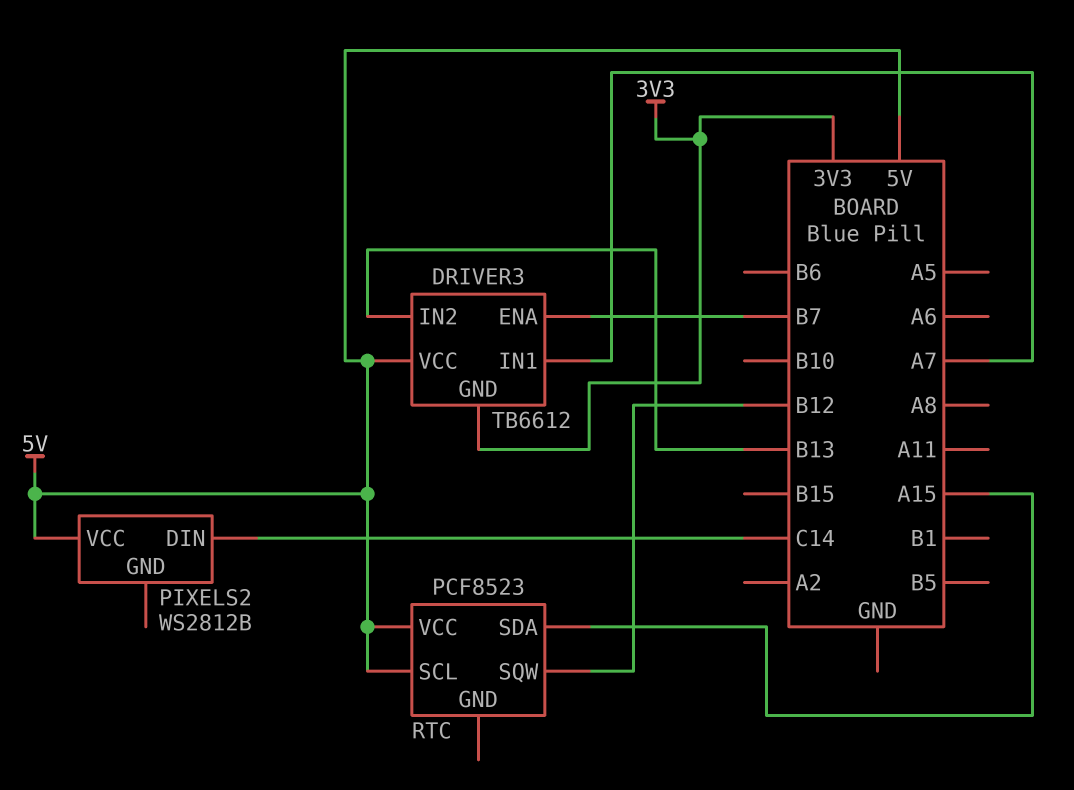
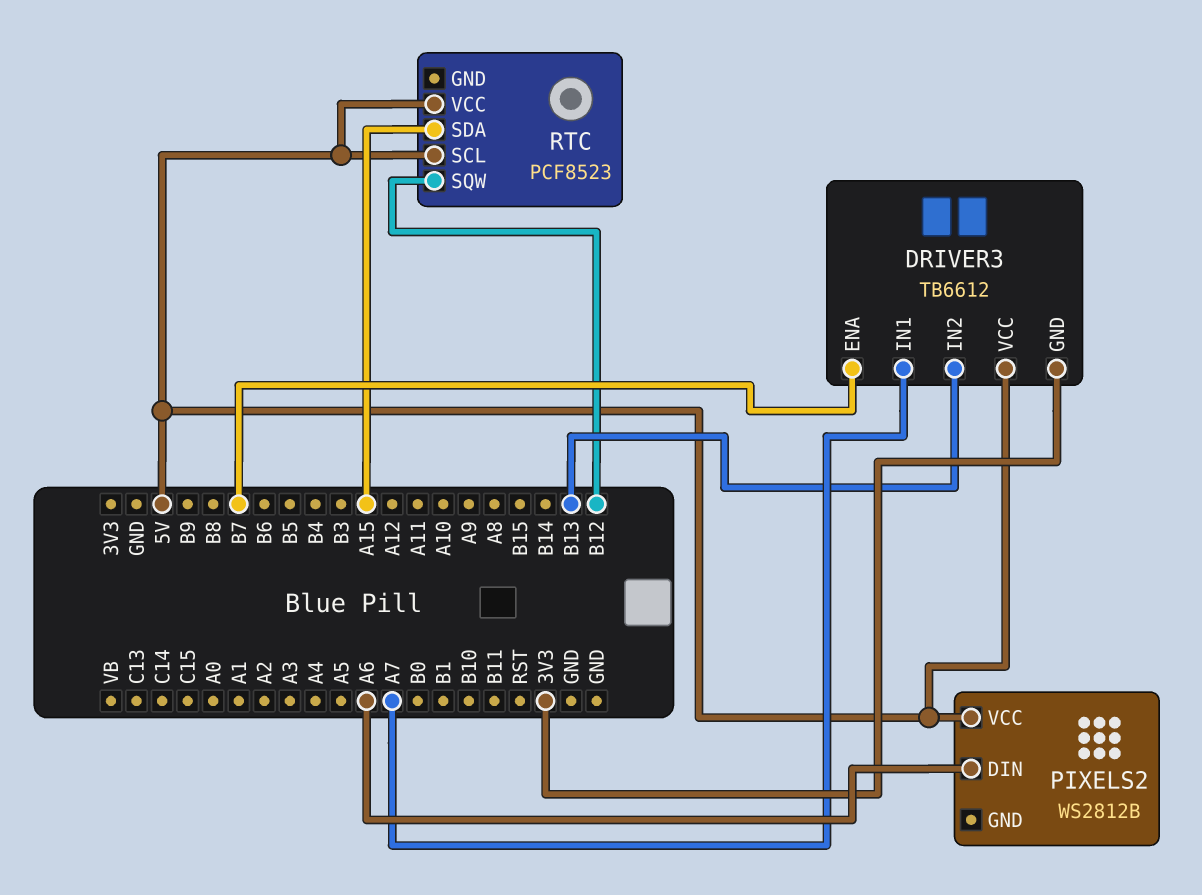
PIXELS2 pin DIN: C14 -> A6

